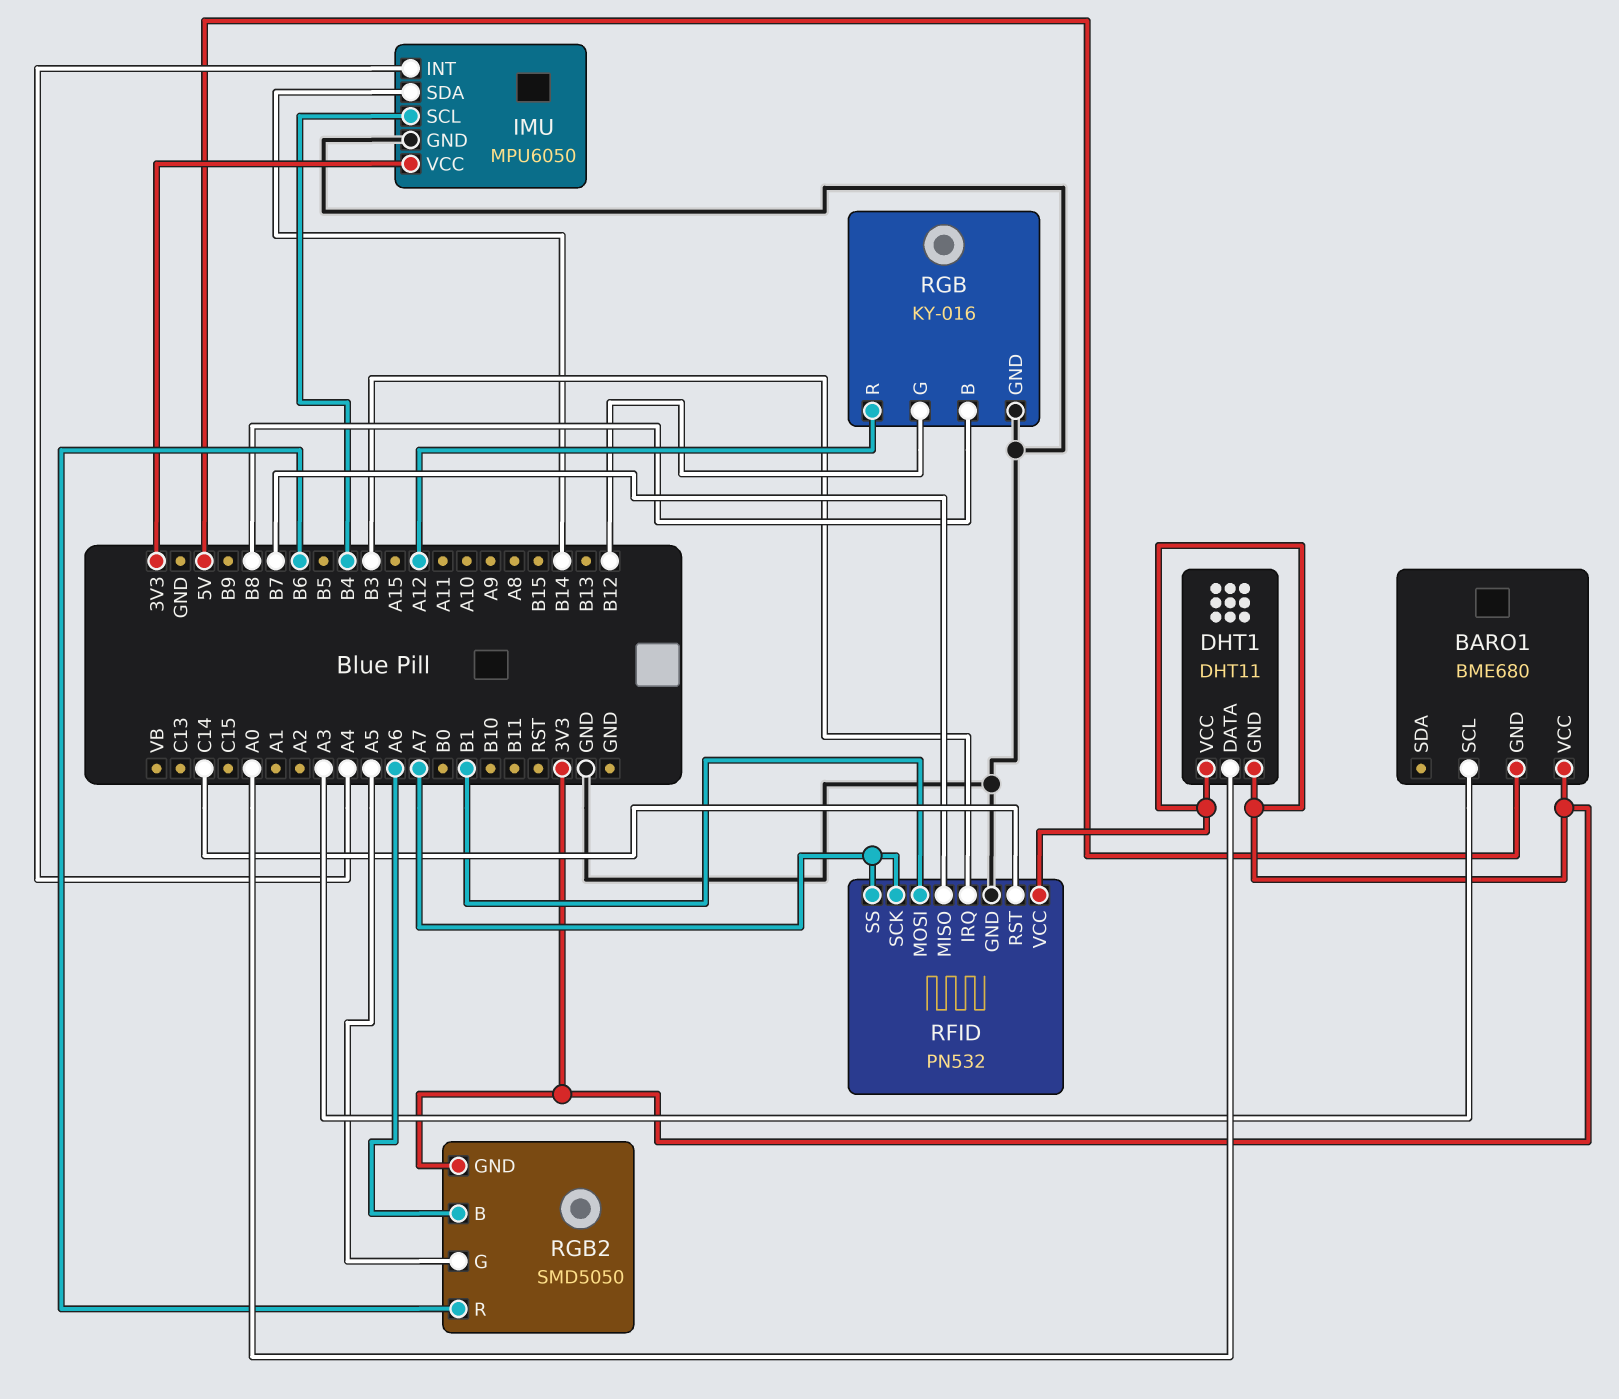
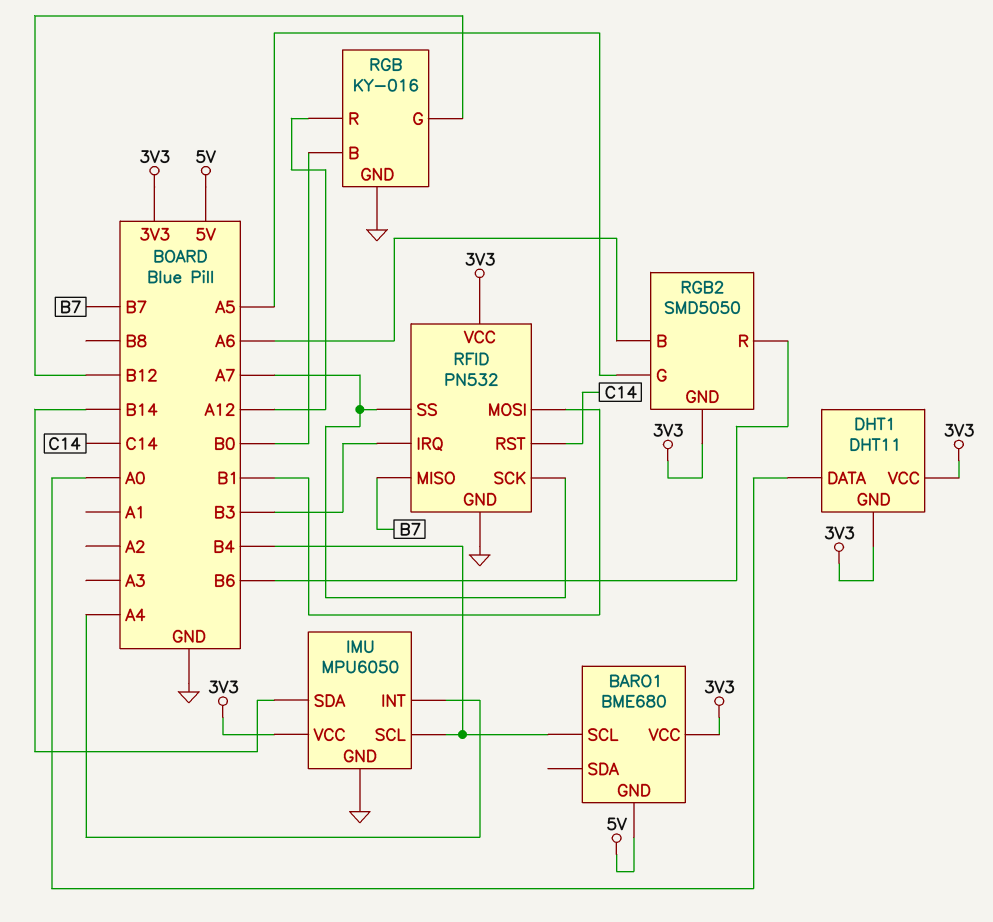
BARO1 pin SCL: A3 -> B4
RGB pin B: B8 -> B0

